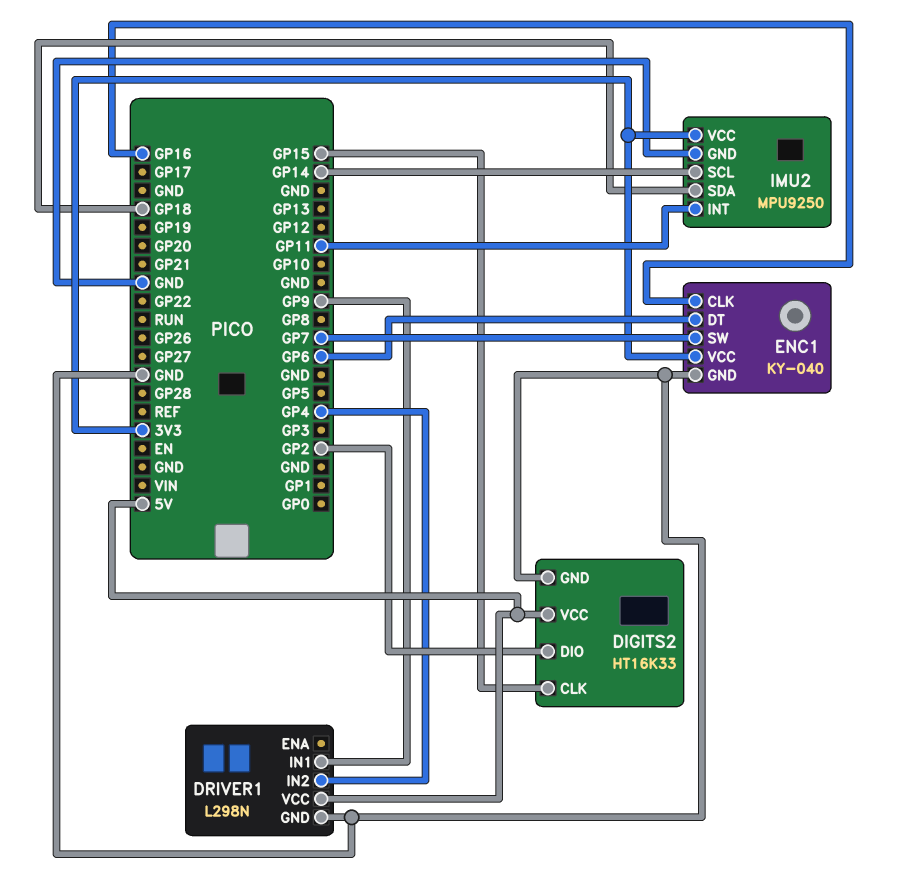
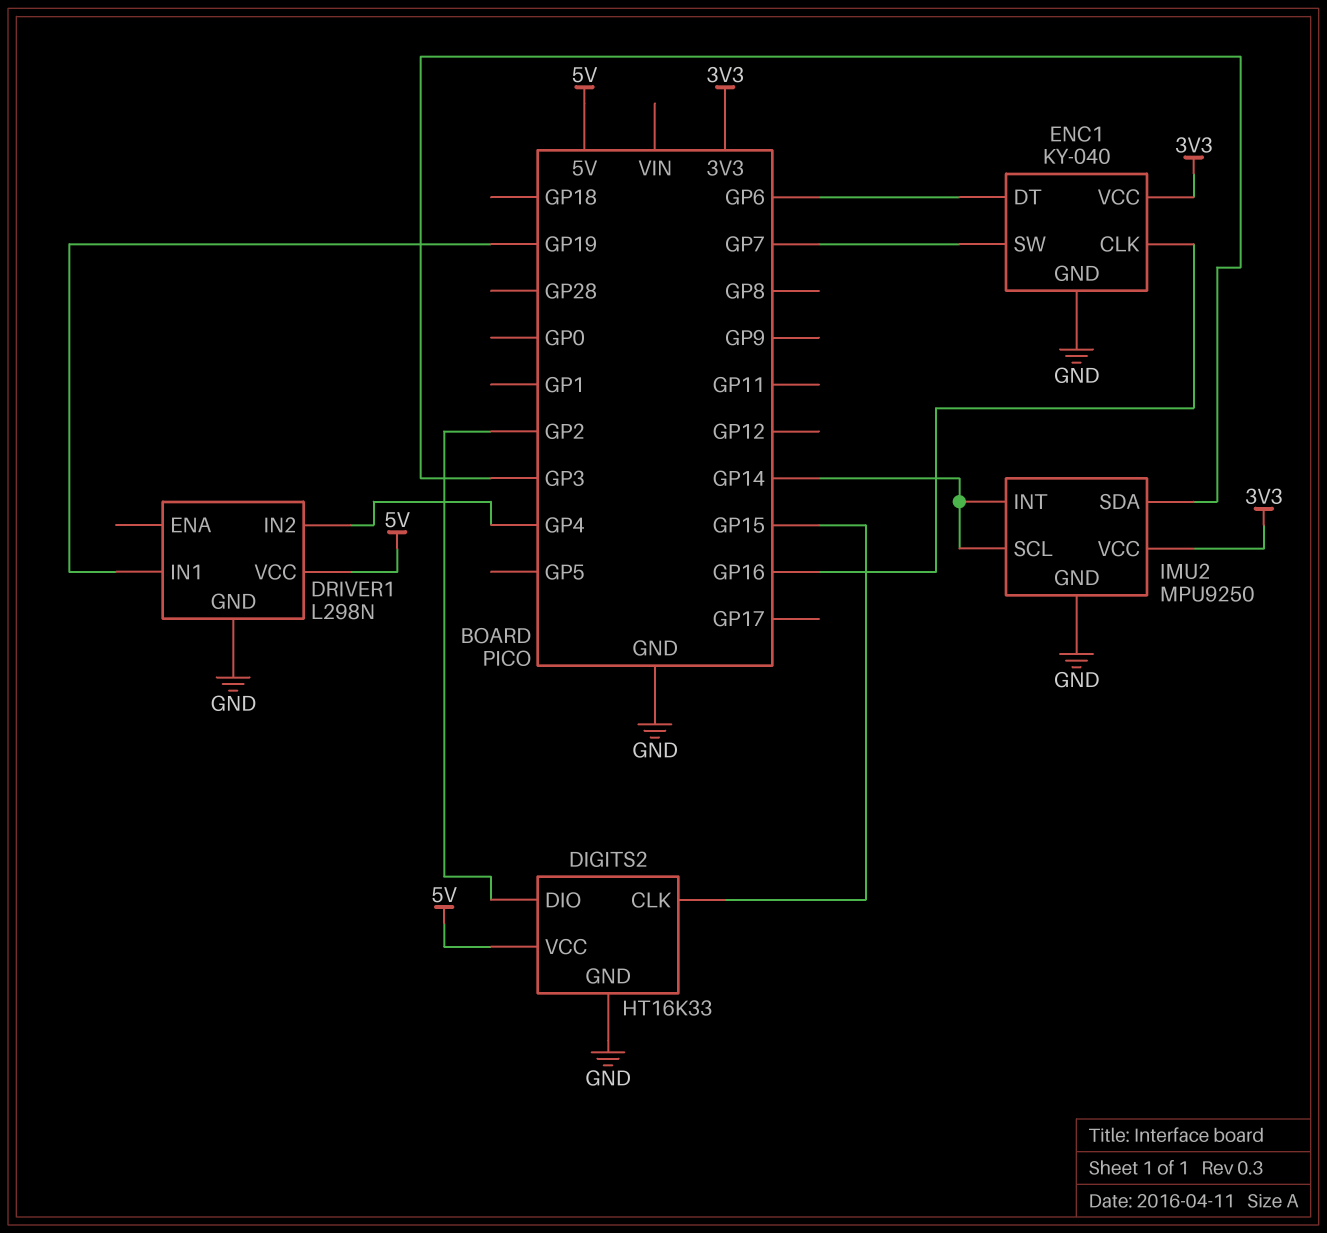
DRIVER1 pin IN1: GP9 -> GP19
IMU2 pin INT: GP11 -> GP14
IMU2 pin SDA: GP18 -> GP3

